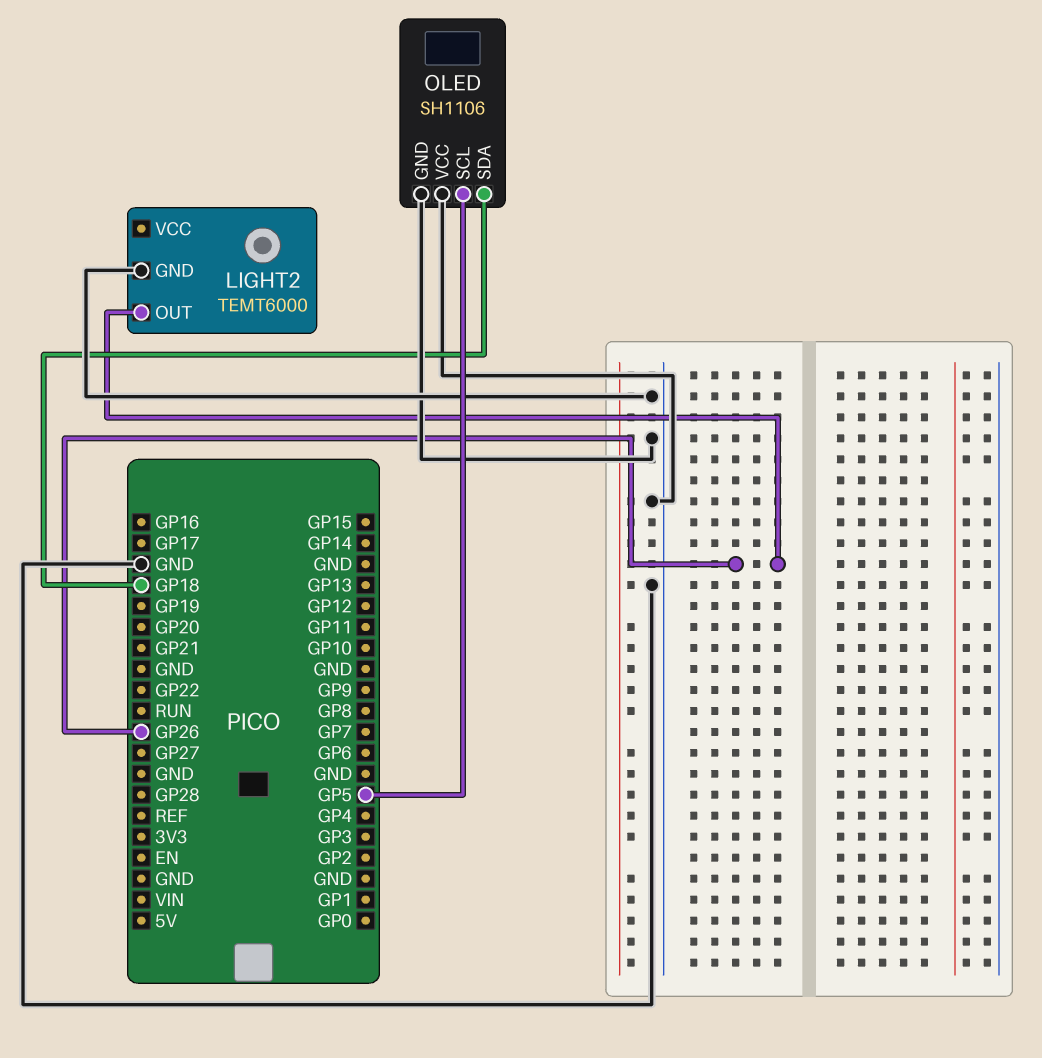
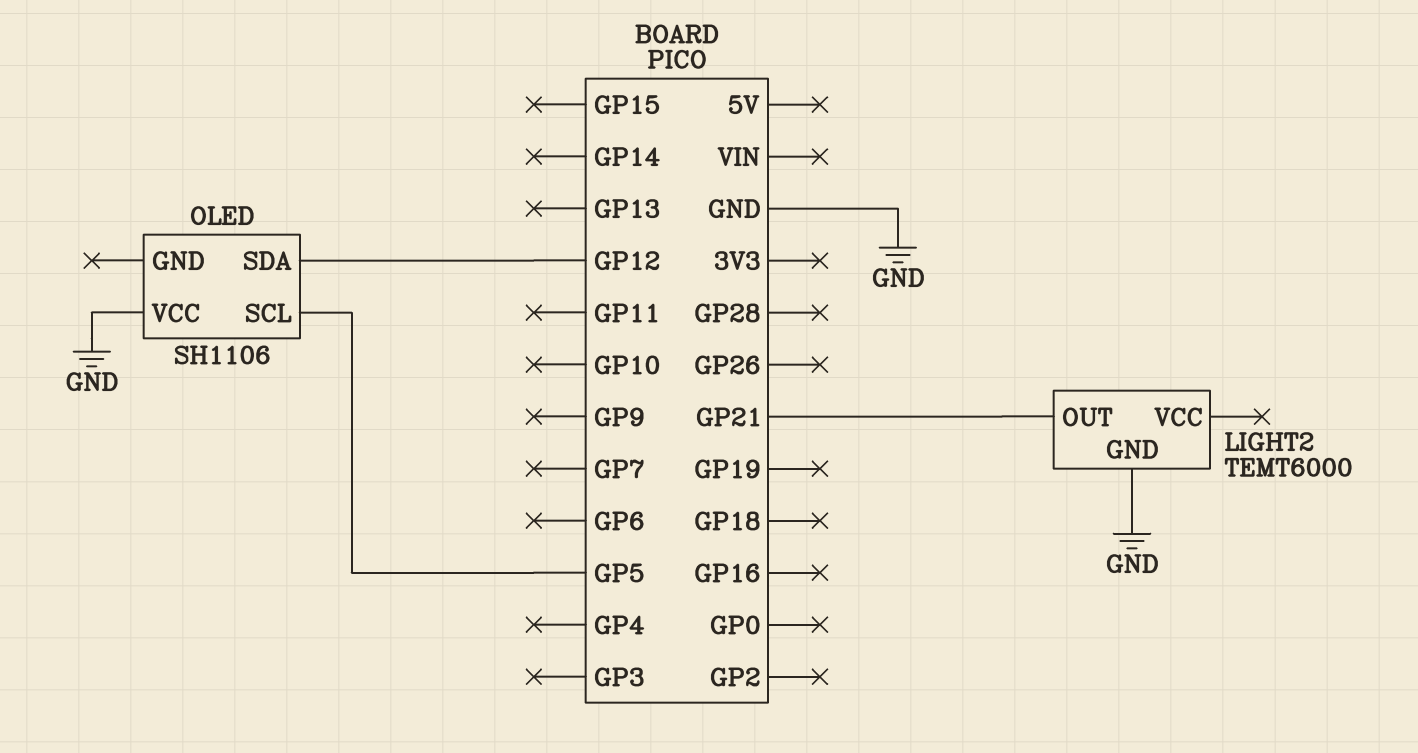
LIGHT2 pin OUT: GP26 -> GP21
OLED pin GND: GND -> none
OLED pin SDA: GP18 -> GP12

